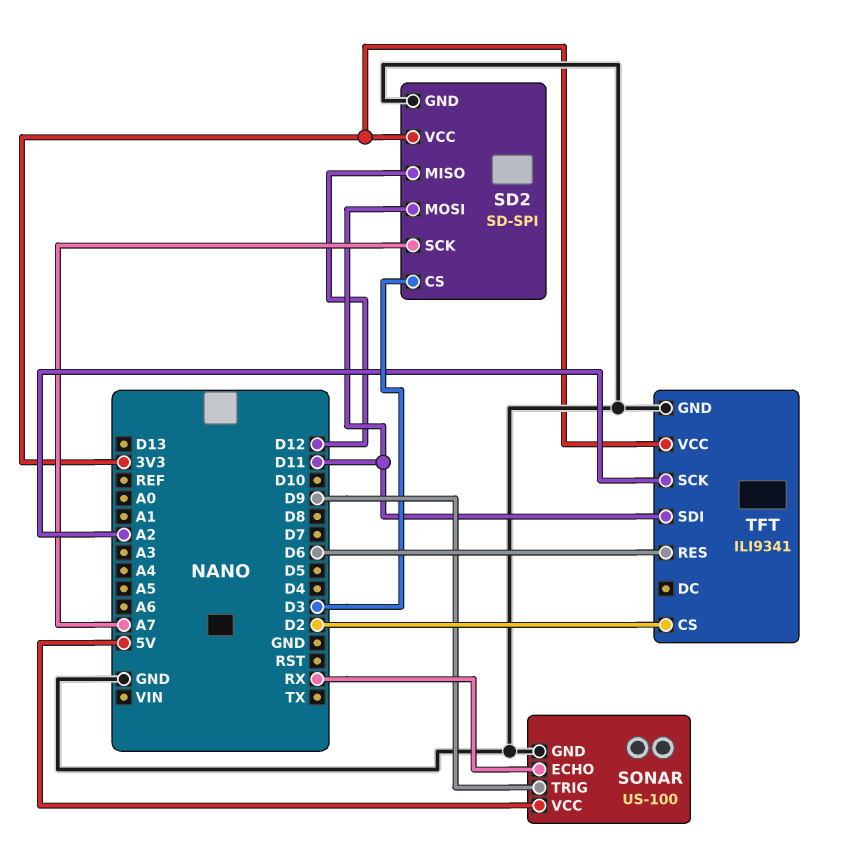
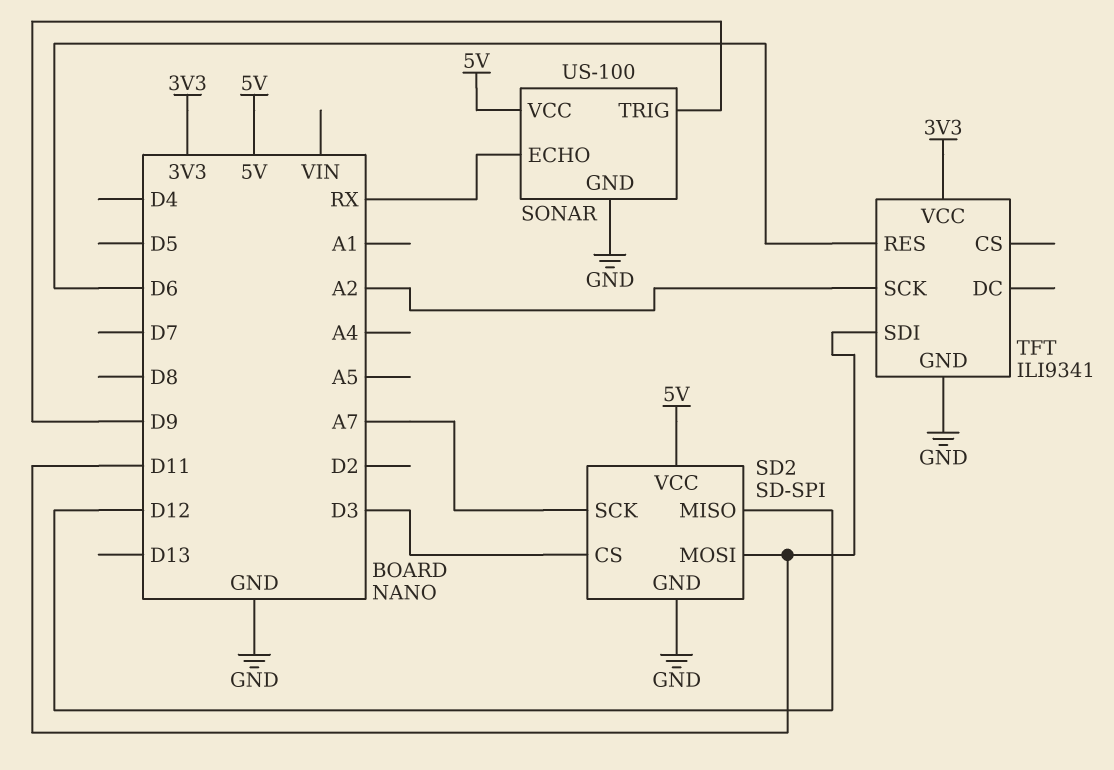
SD2 pin VCC: 3V3 -> 5V
TFT pin CS: D2 -> none

